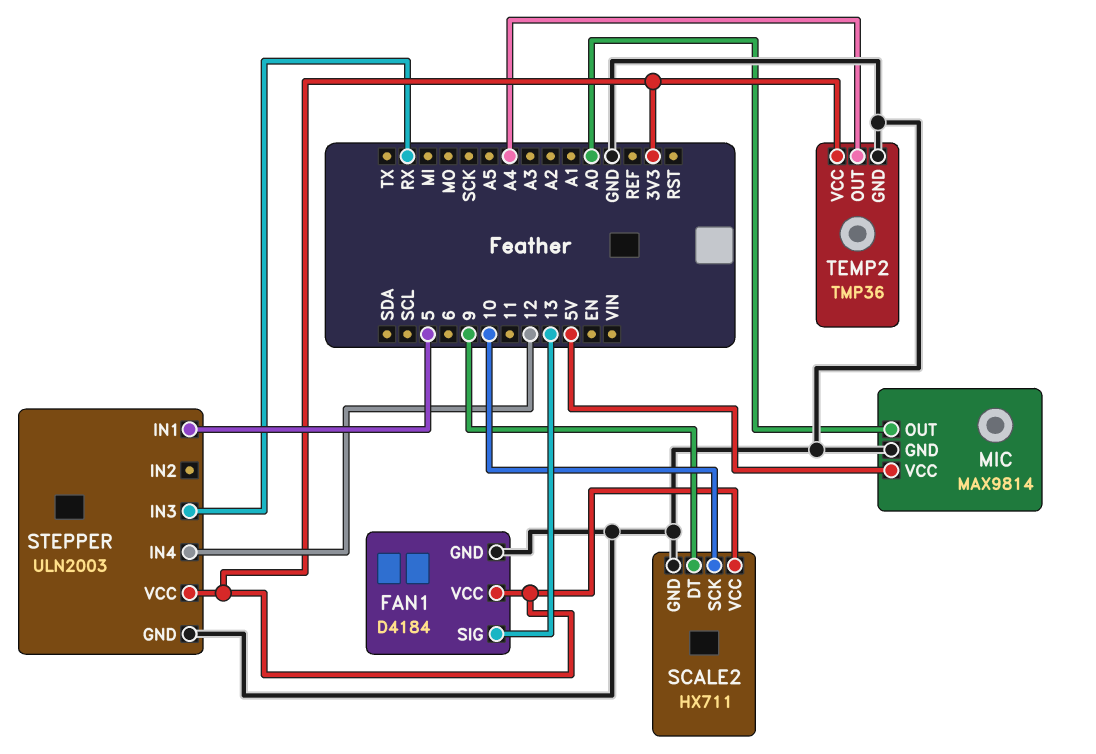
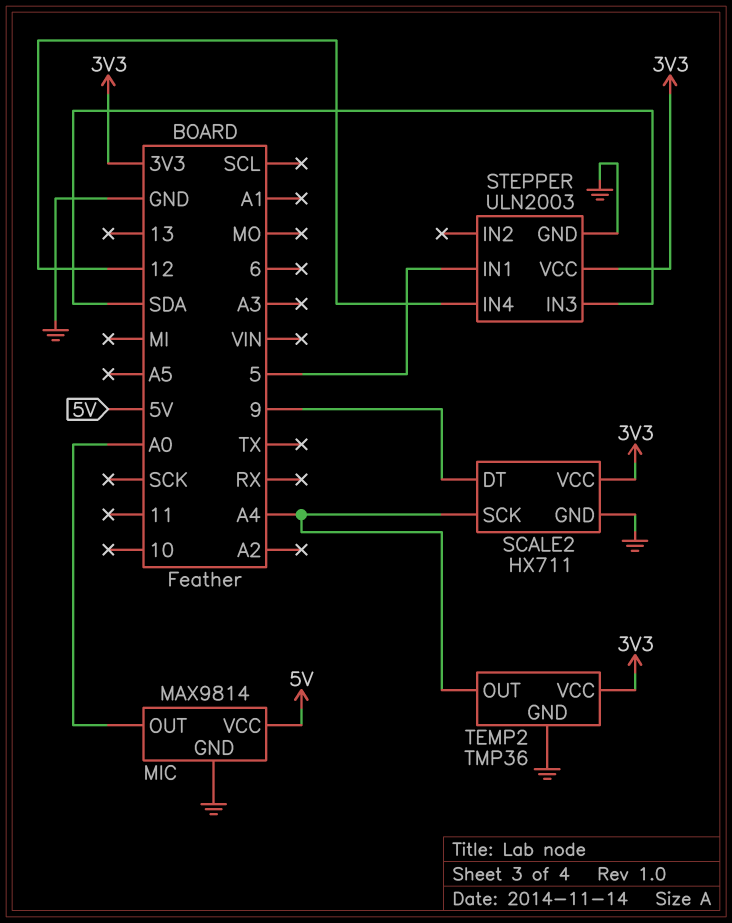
FAN1: D4184 -> none
FAN1 pin GND: GND -> none
FAN1 pin SIG: 13 -> none
FAN1 pin VCC: 3V3 -> none
SCALE2 pin SCK: 10 -> A4
STEPPER pin IN3: RX -> SDA

